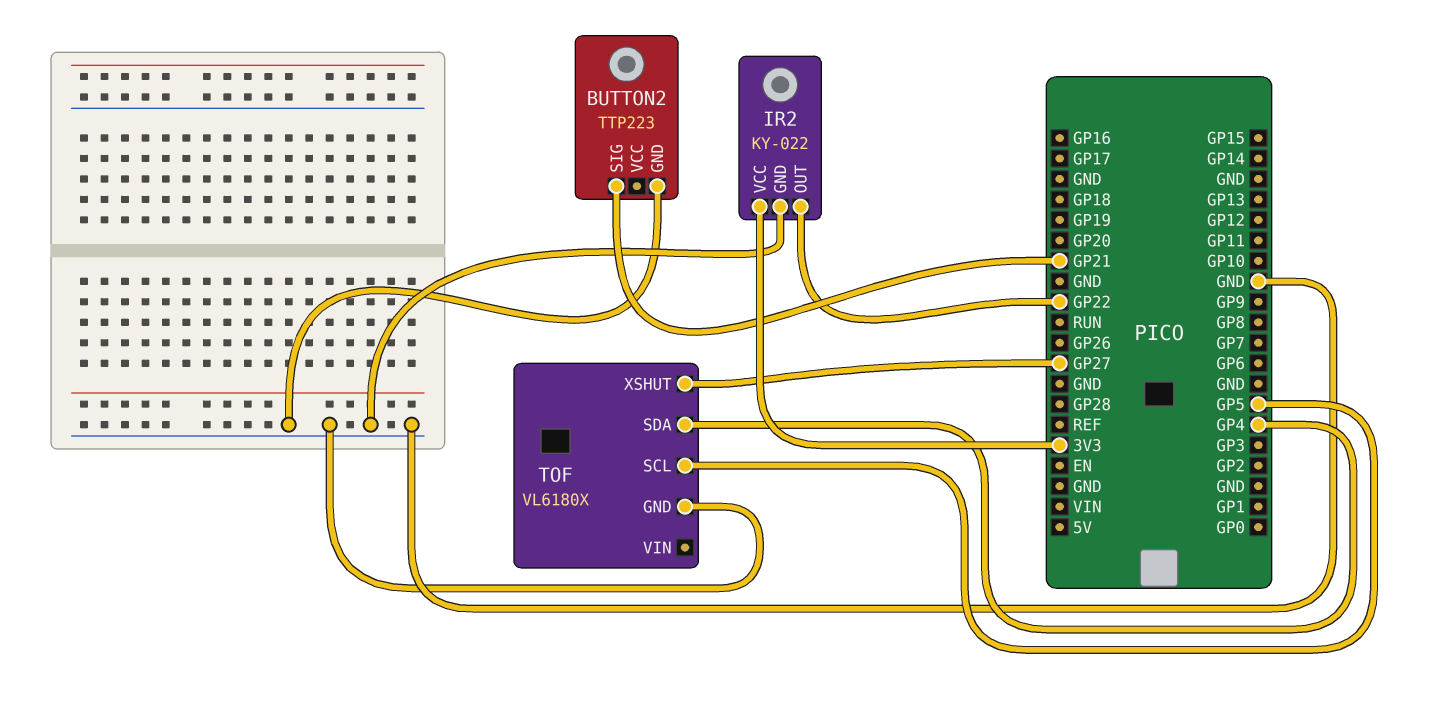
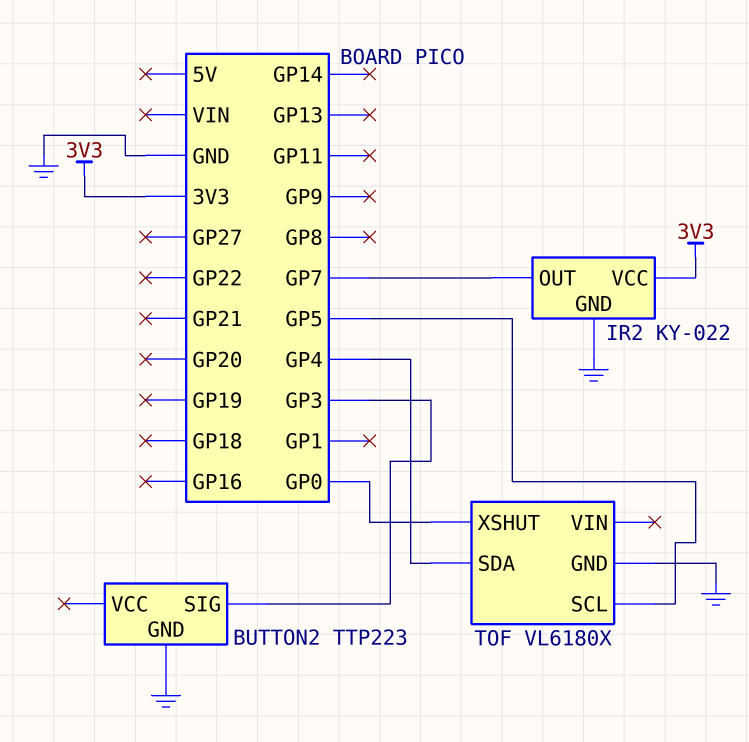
BUTTON2 pin SIG: GP21 -> GP3
IR2 pin OUT: GP22 -> GP7
TOF pin XSHUT: GP27 -> GP0

